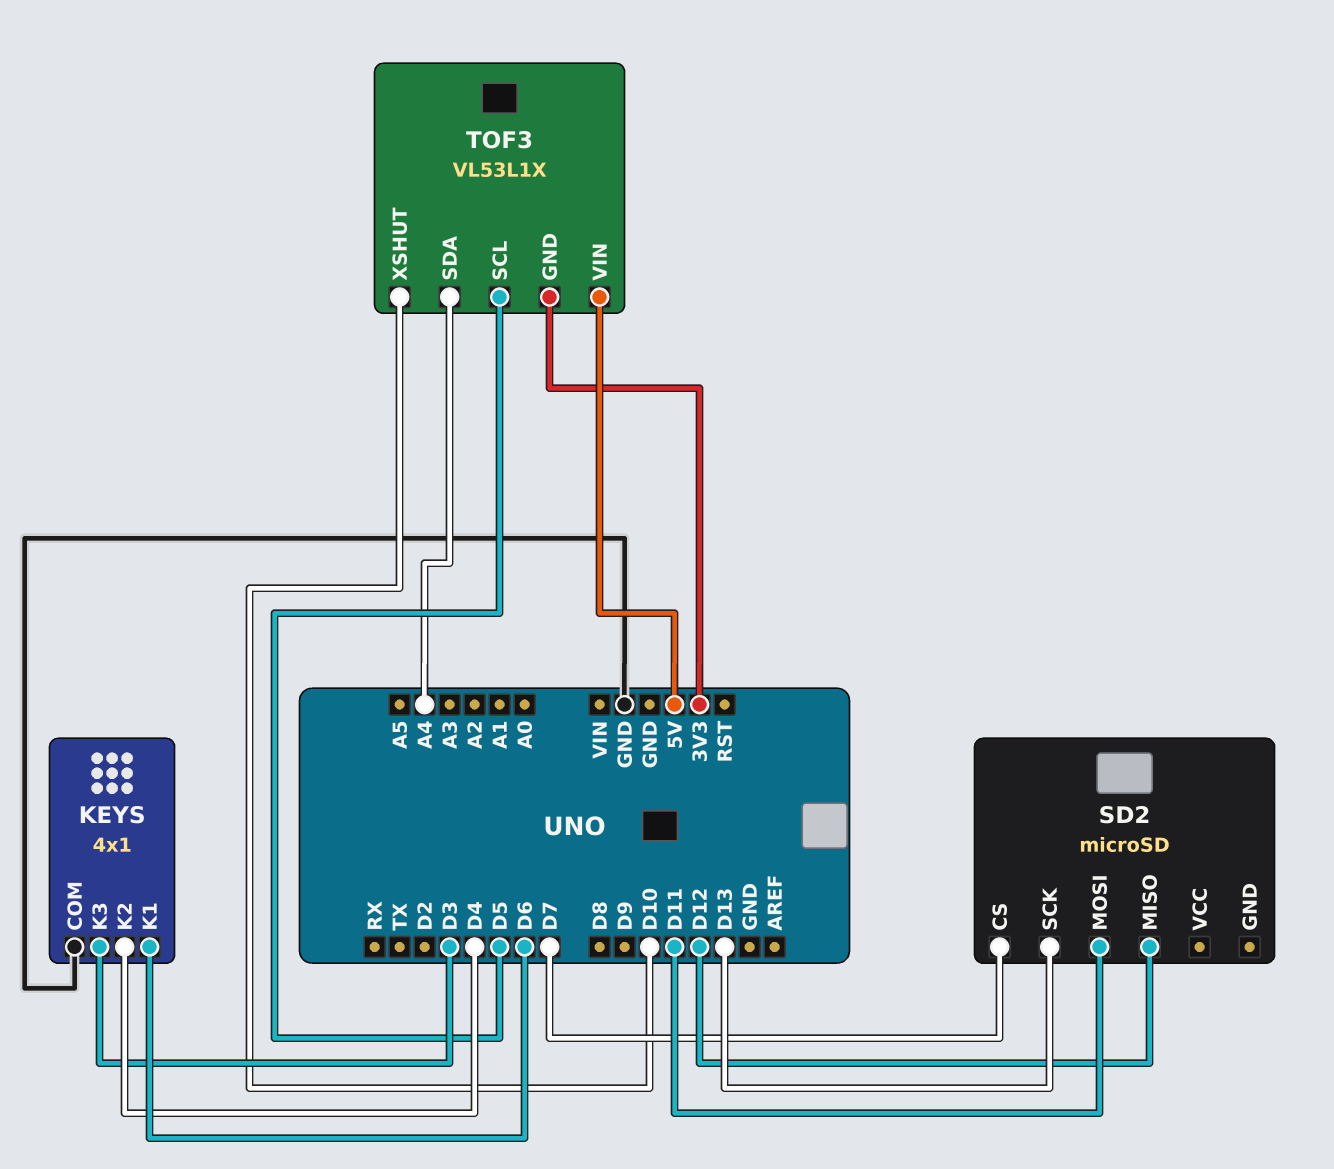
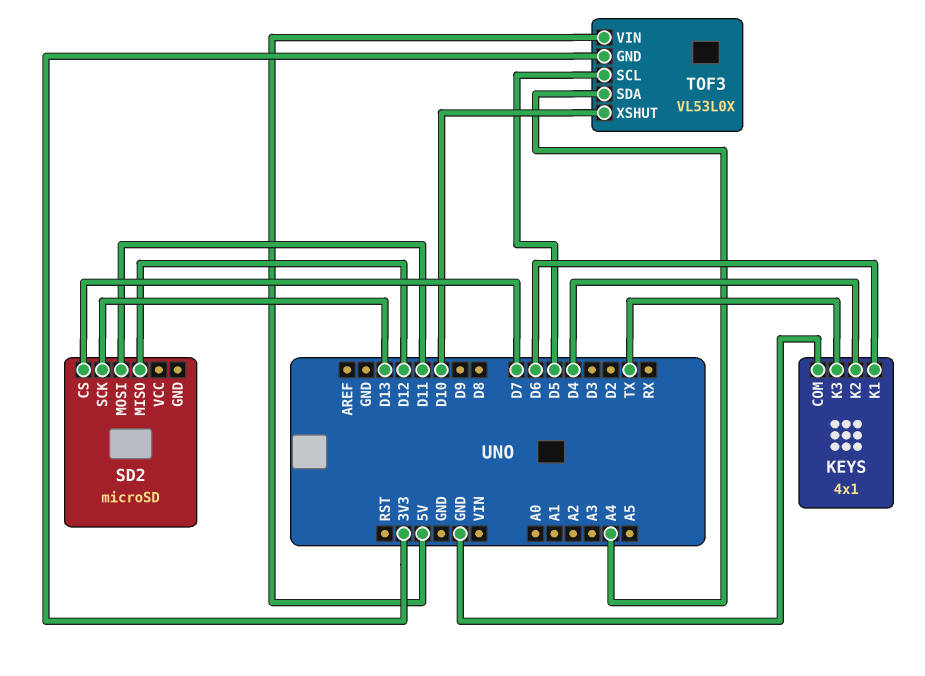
KEYS pin K3: D3 -> TX
TOF3: VL53L1X -> VL53L0X

